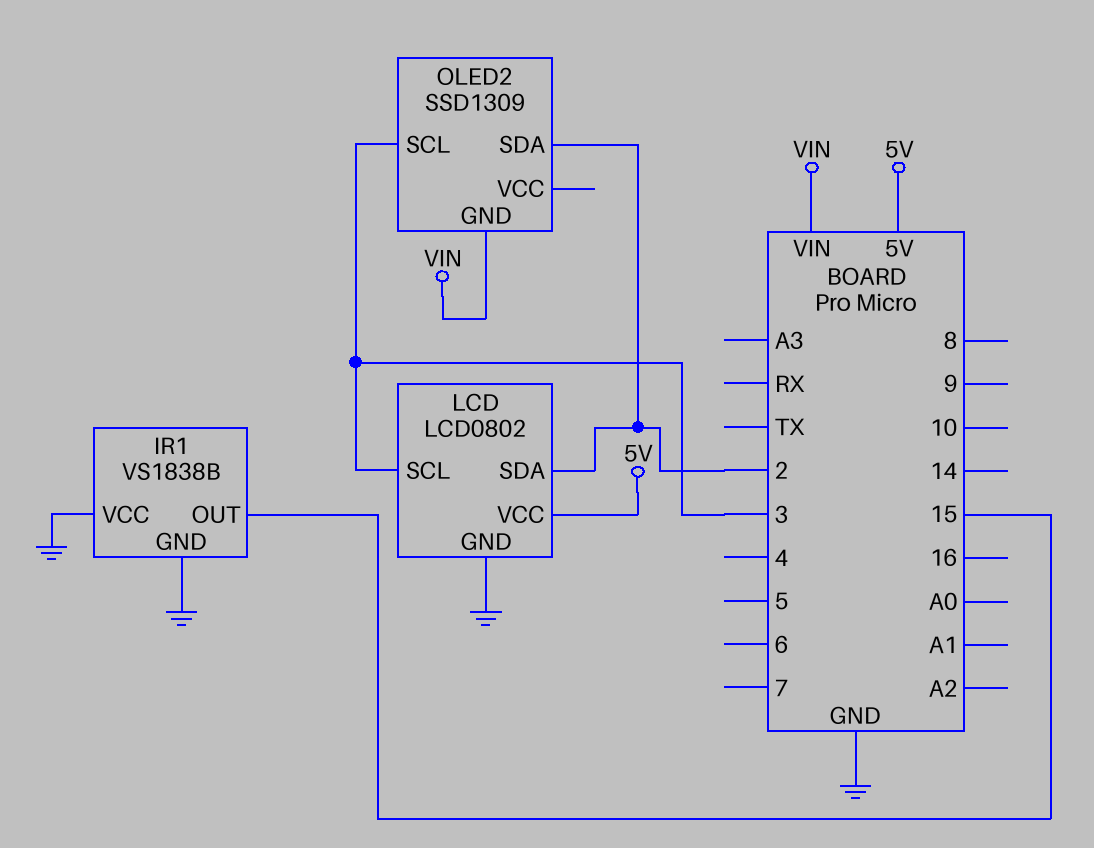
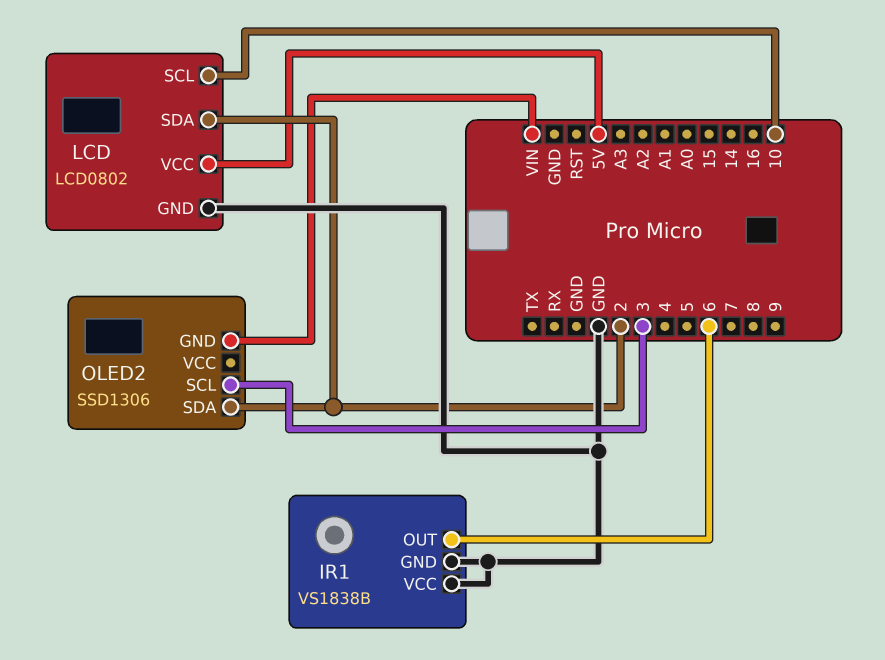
IR1 pin OUT: 15 -> 6
LCD pin SCL: 3 -> 10
OLED2: SSD1309 -> SSD1306

